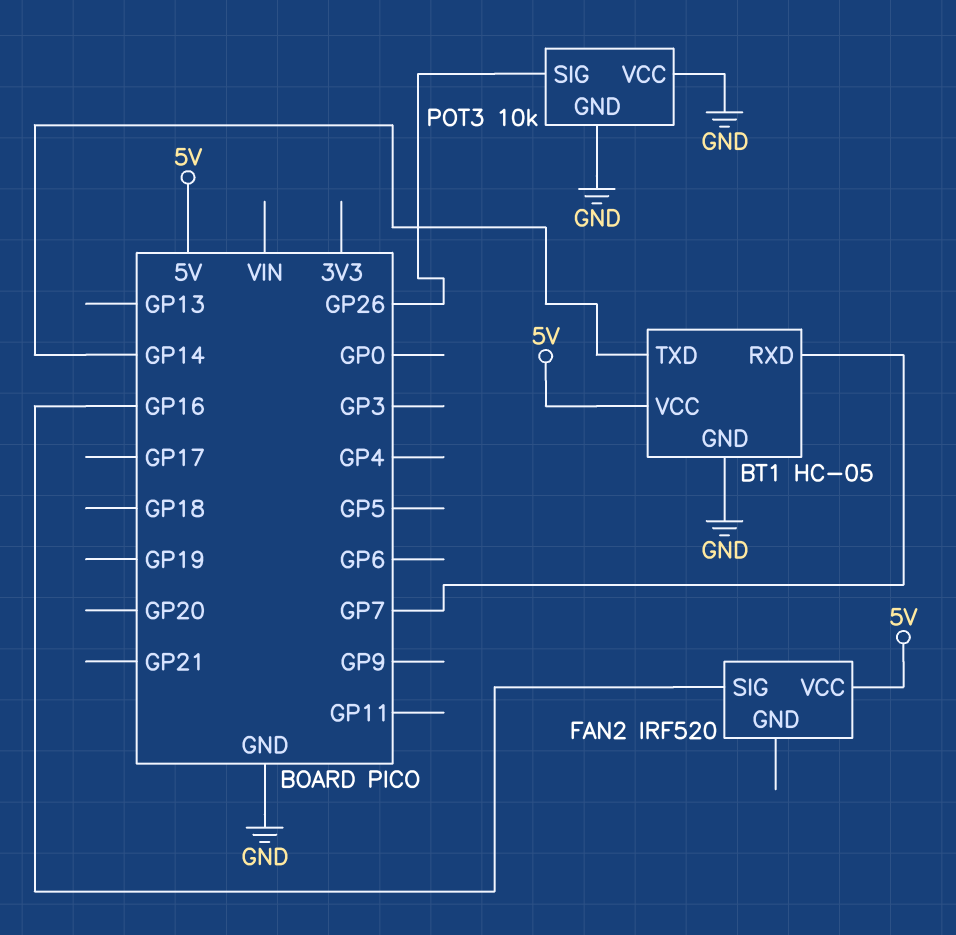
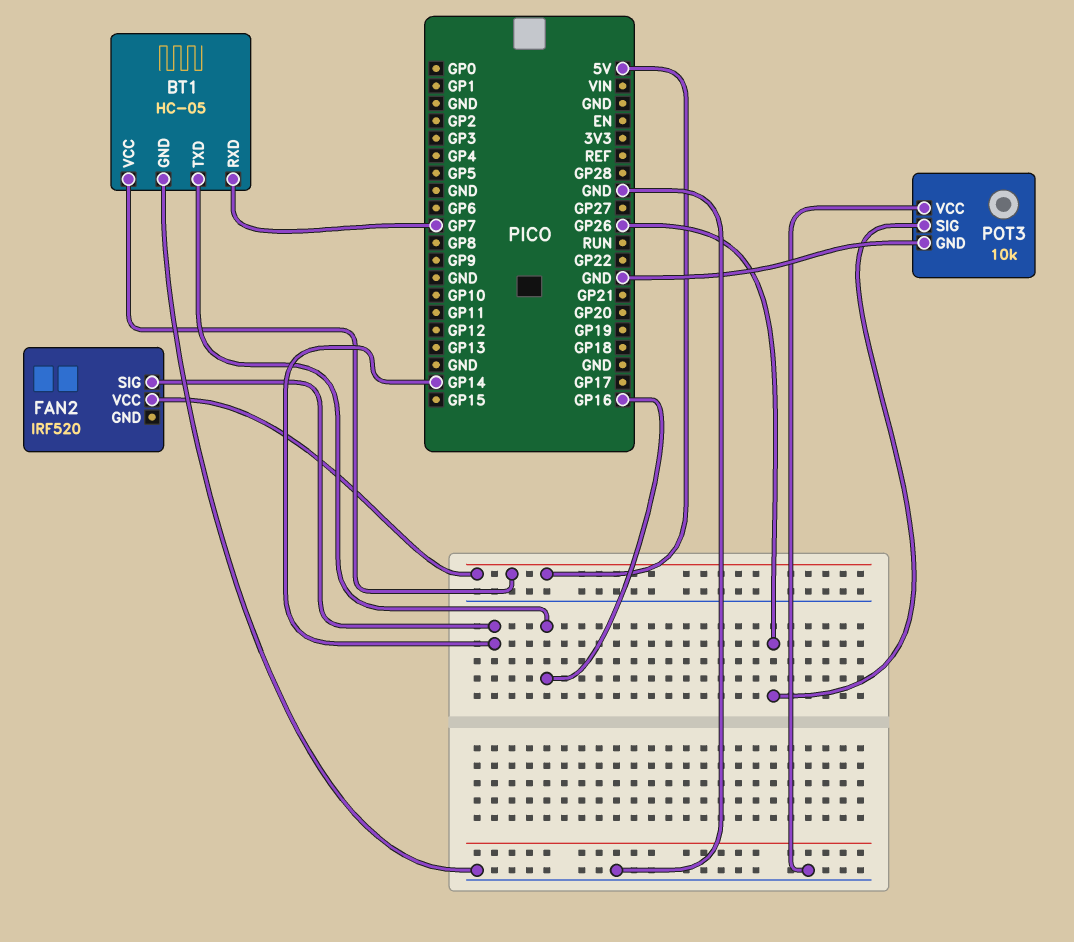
BT1 pin TXD: GP14 -> GP16
FAN2 pin SIG: GP16 -> GP14

